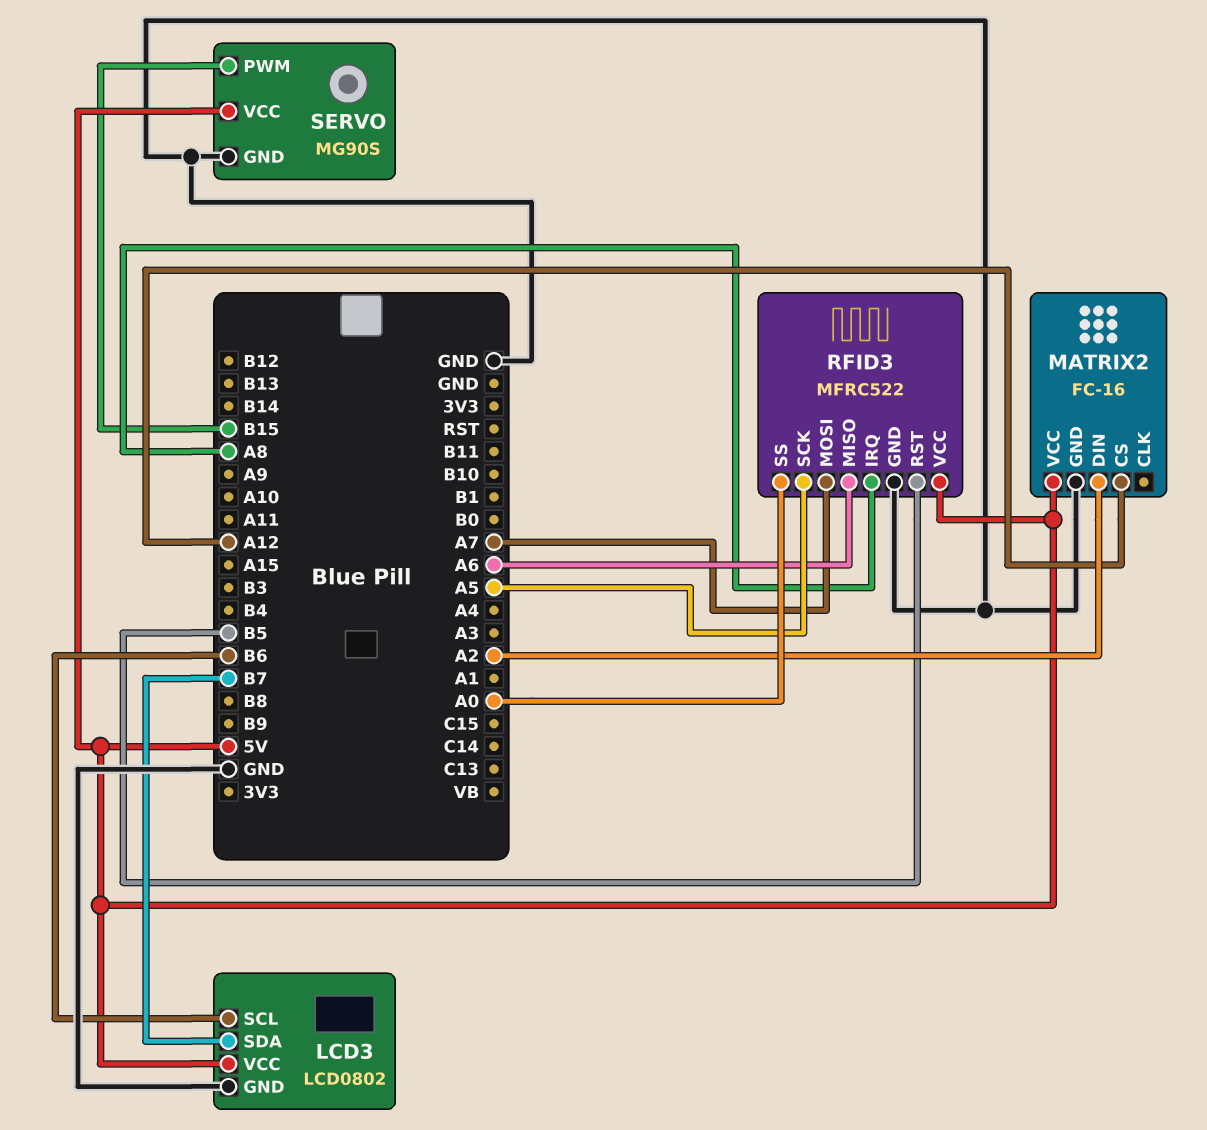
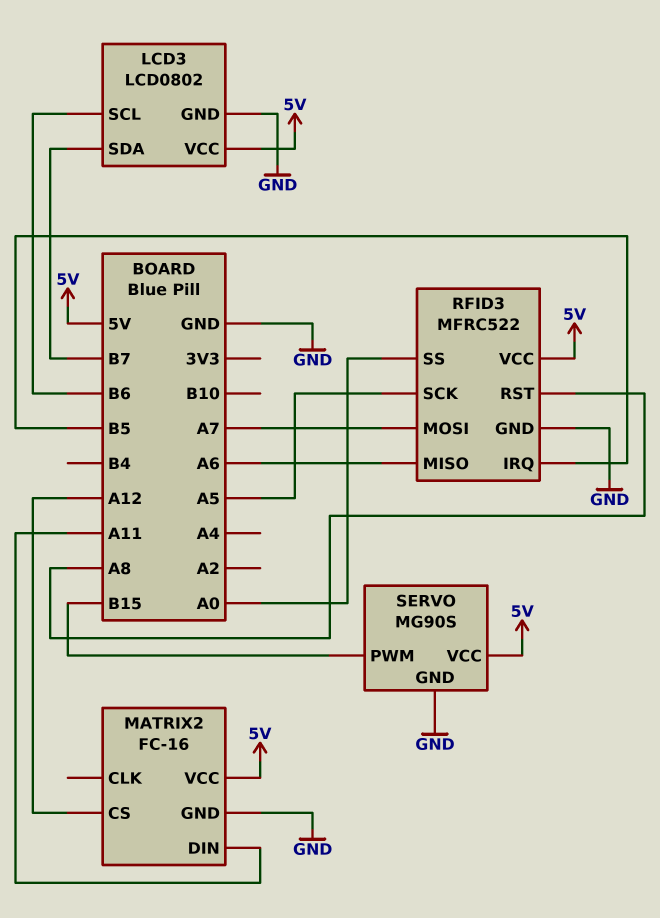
MATRIX2 pin DIN: A2 -> A11
RFID3 pin IRQ: A8 -> B5
RFID3 pin RST: B5 -> A8

